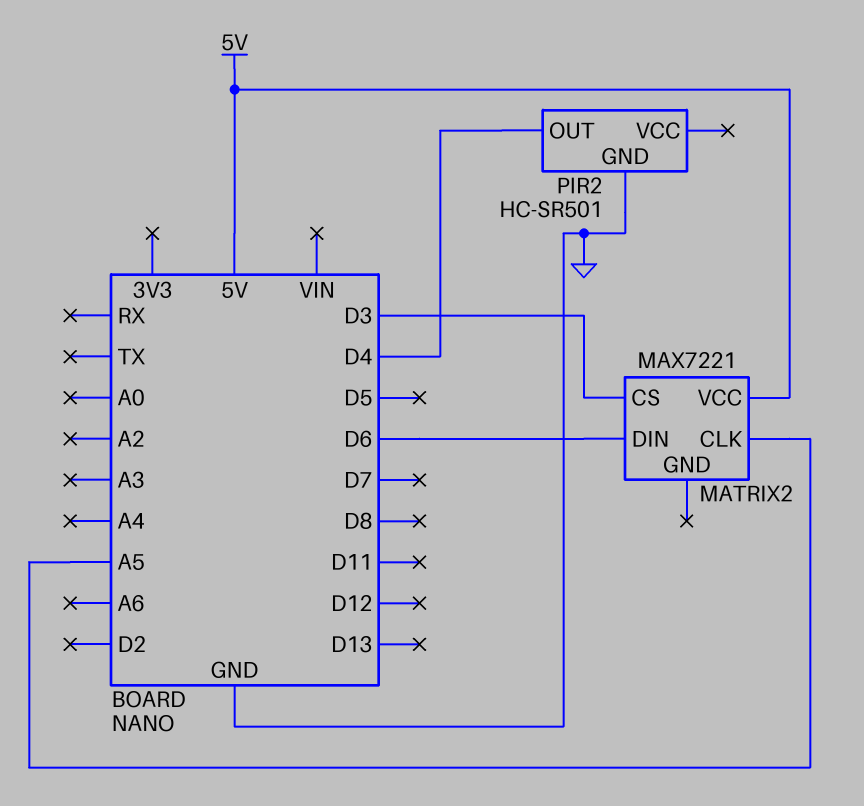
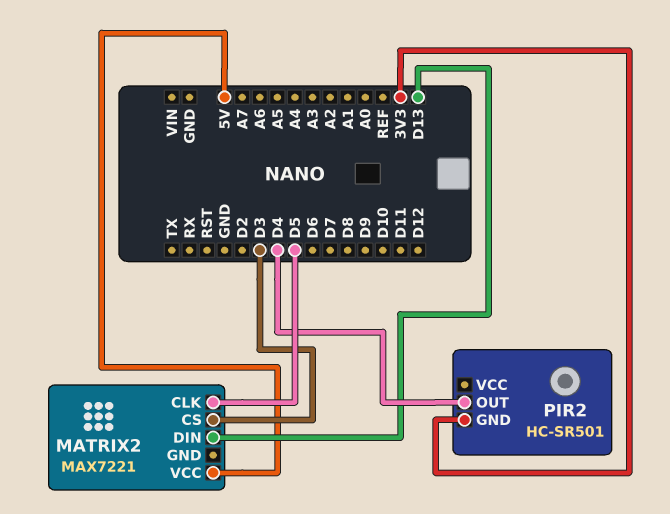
MATRIX2 pin CLK: A5 -> D5
MATRIX2 pin DIN: D6 -> D13
PIR2 pin GND: GND -> 3V3

